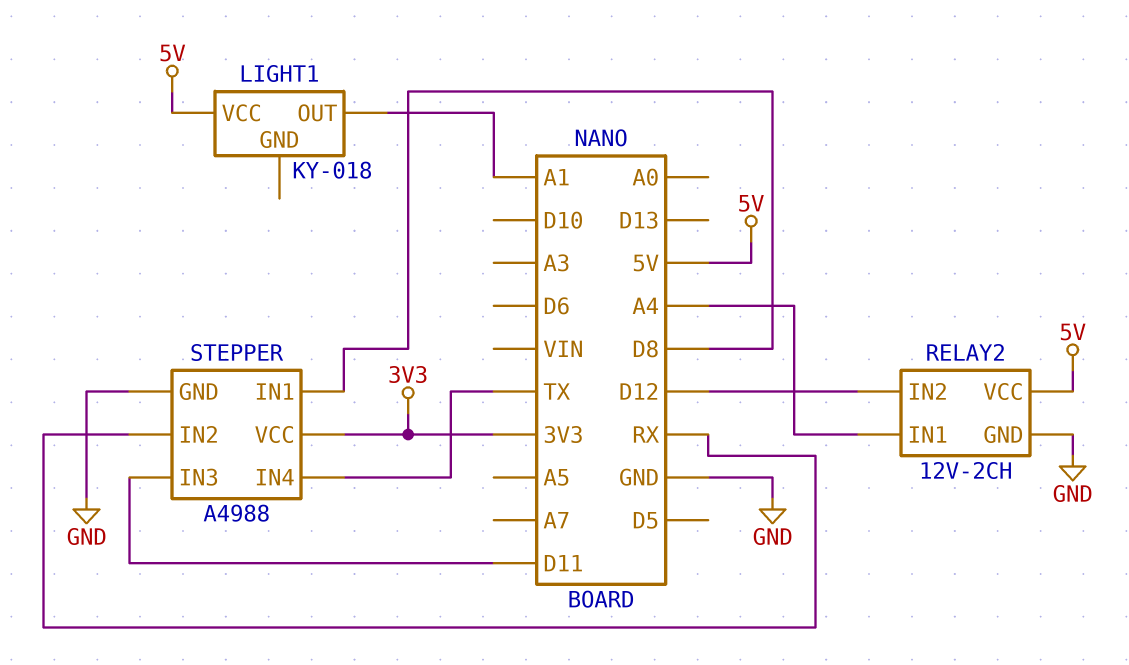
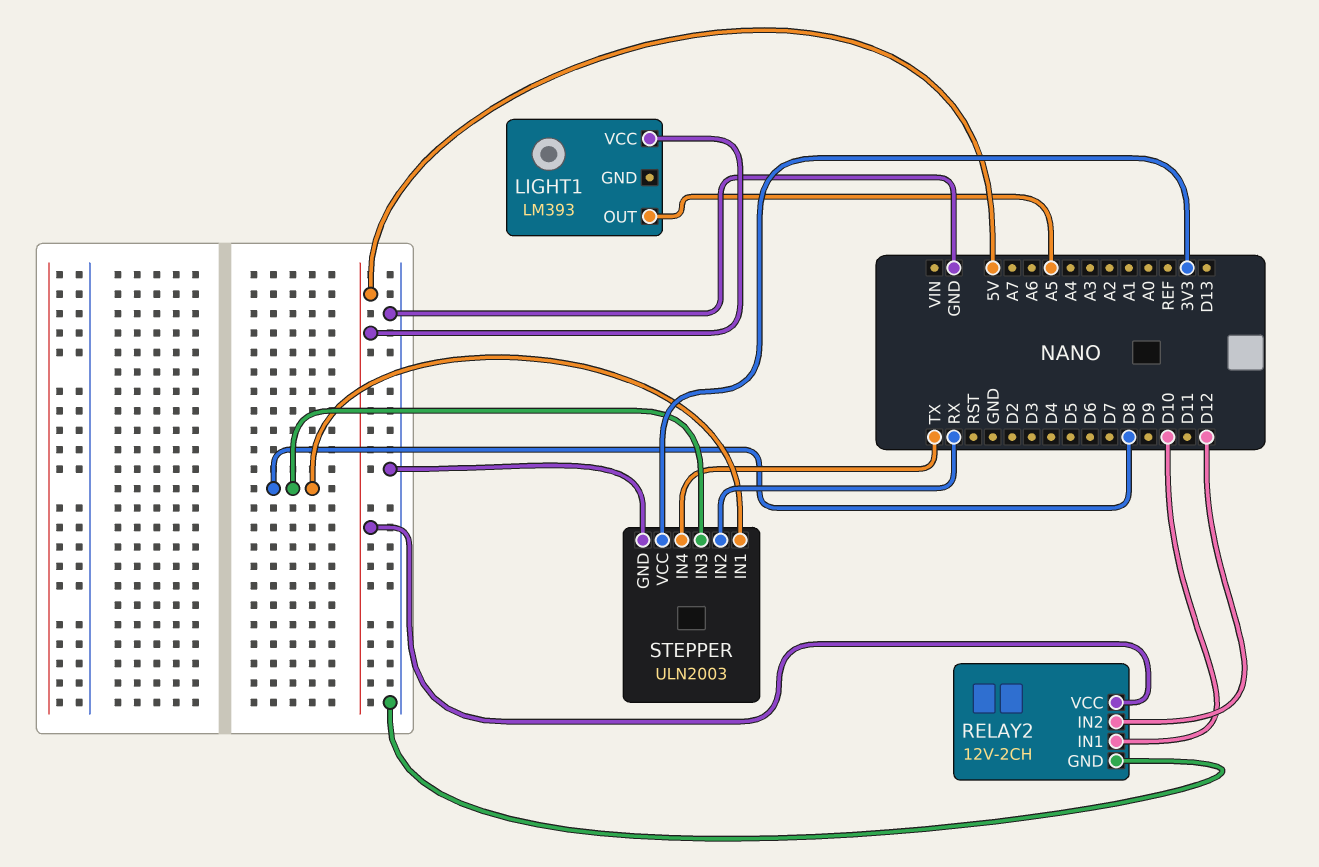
LIGHT1: KY-018 -> LM393
LIGHT1 pin OUT: A1 -> A5
RELAY2 pin IN1: A4 -> D10
STEPPER: A4988 -> ULN2003
STEPPER pin IN3: D11 -> D8

